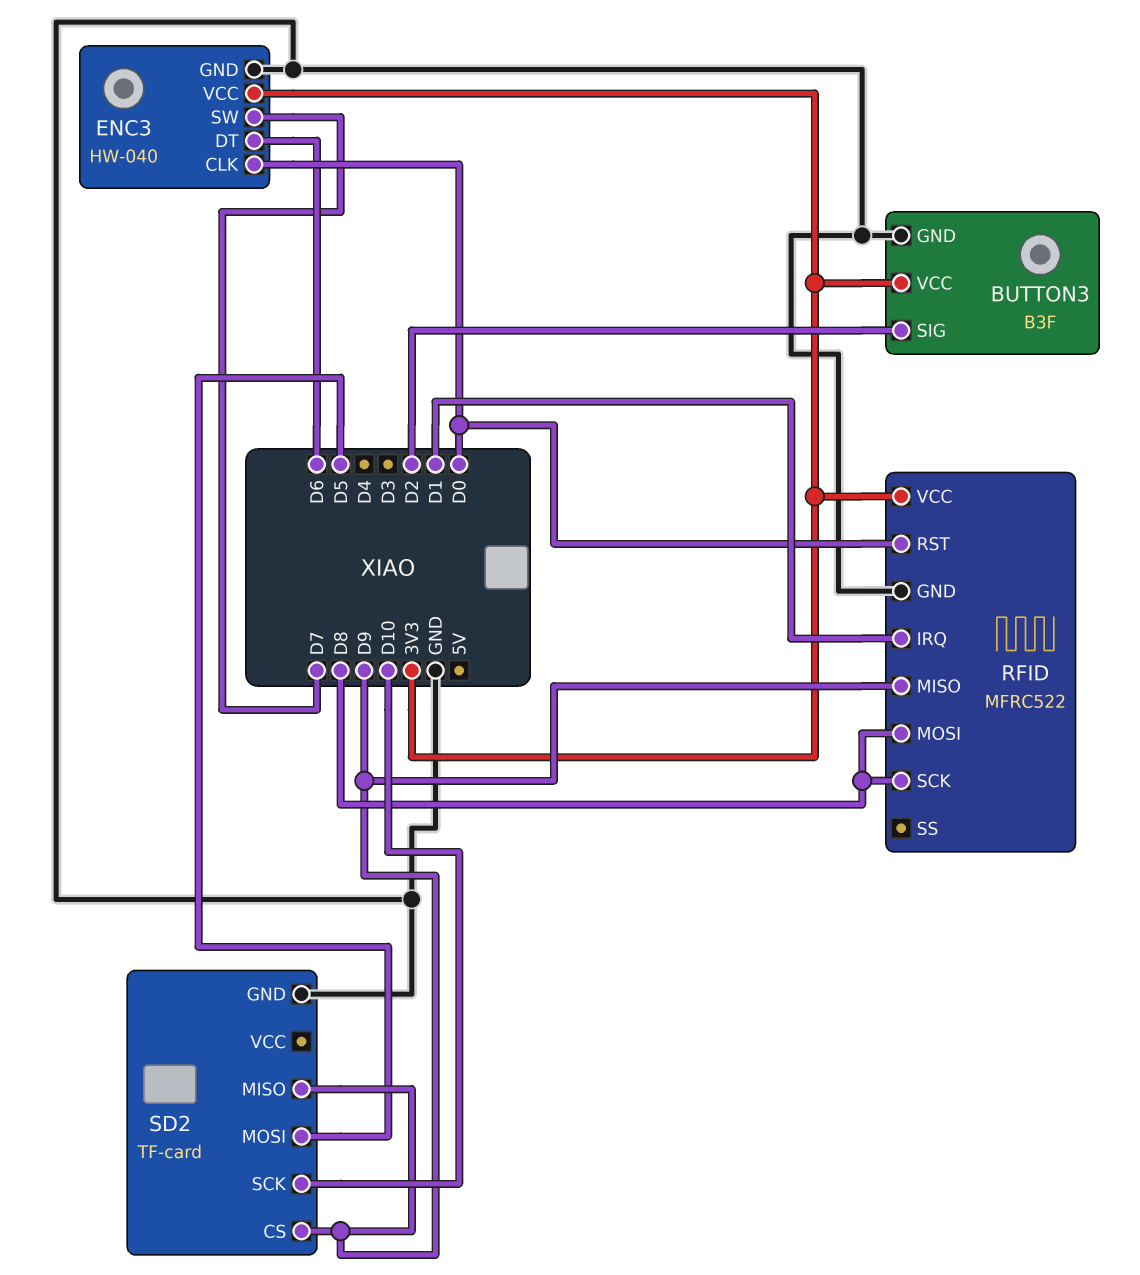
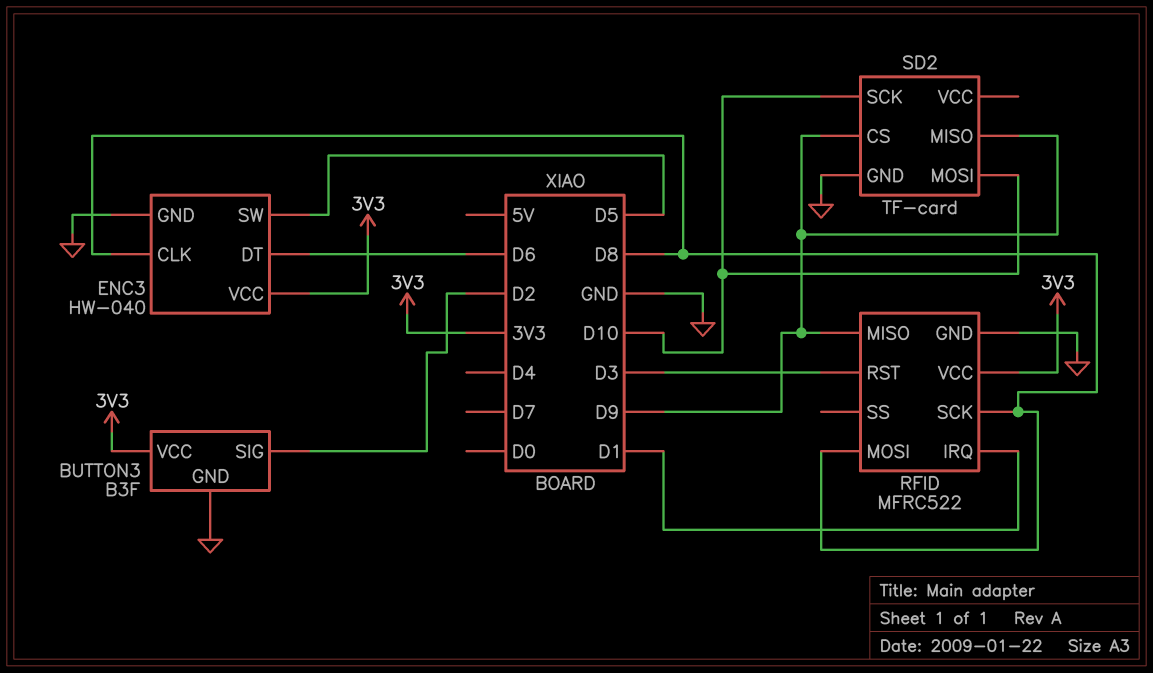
ENC3 pin CLK: D0 -> D8
ENC3 pin SW: D7 -> D5
RFID pin RST: D0 -> D3
SD2 pin MOSI: D5 -> D10

